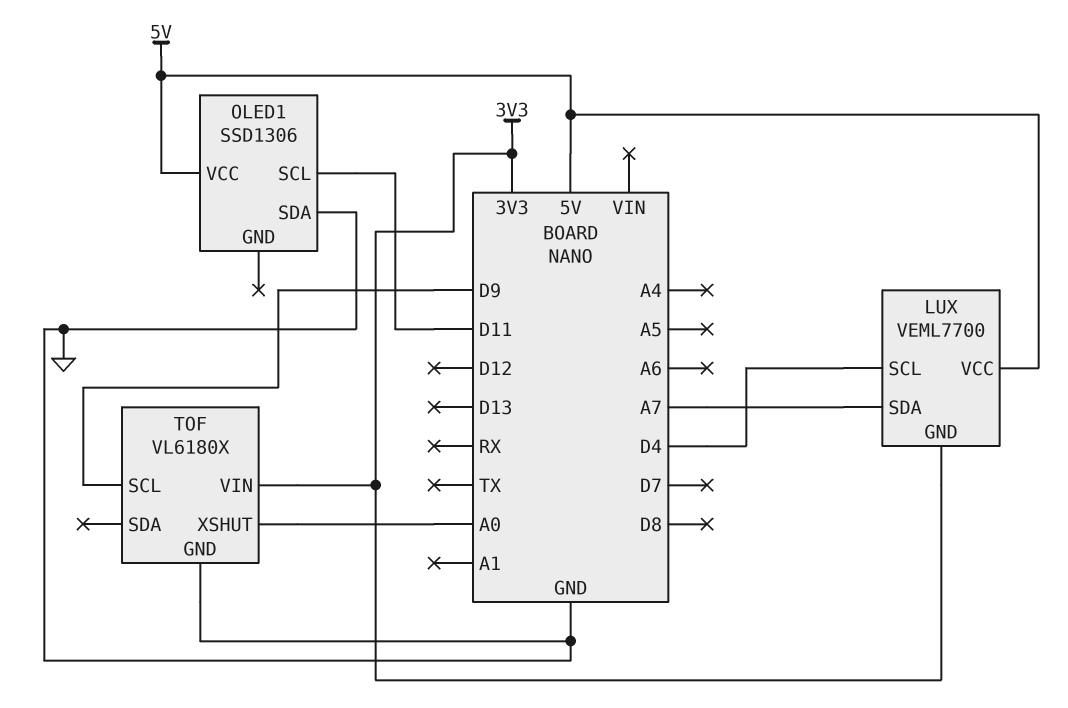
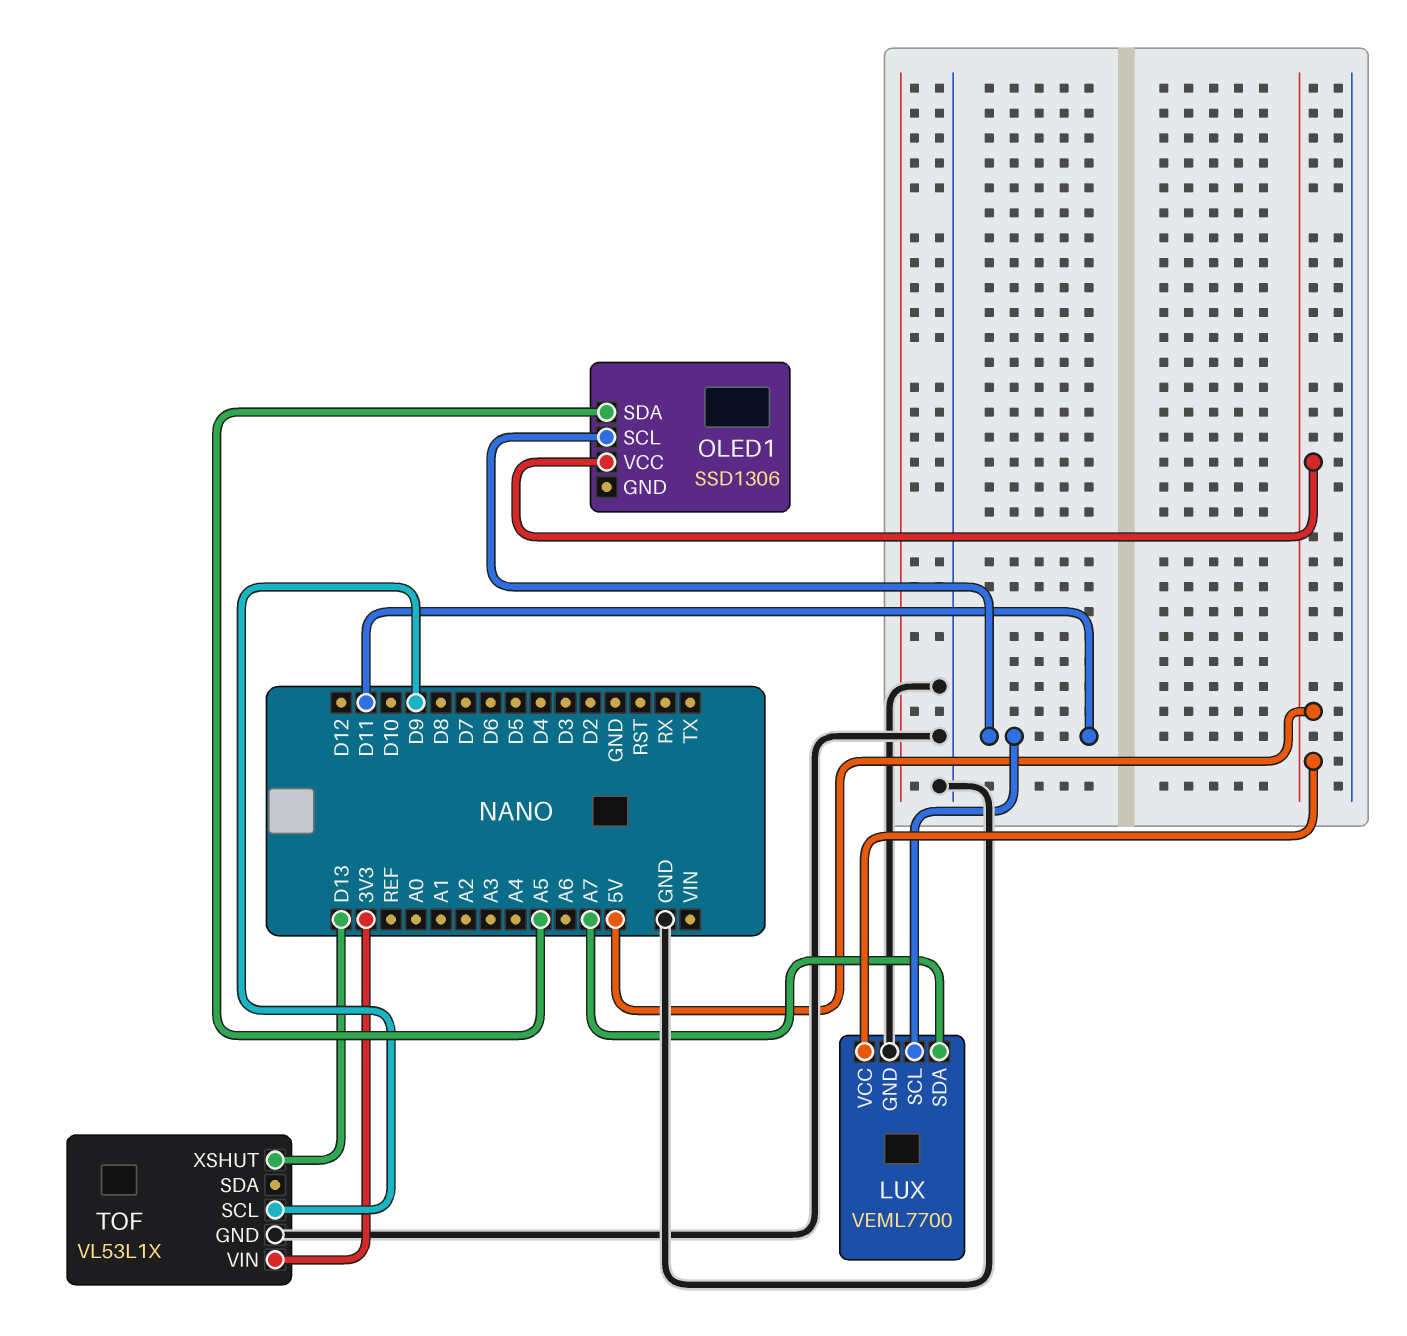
LUX pin GND: 3V3 -> GND
LUX pin SCL: D4 -> D11
OLED1 pin SDA: GND -> A5
TOF: VL6180X -> VL53L1X
TOF pin XSHUT: A0 -> D13

